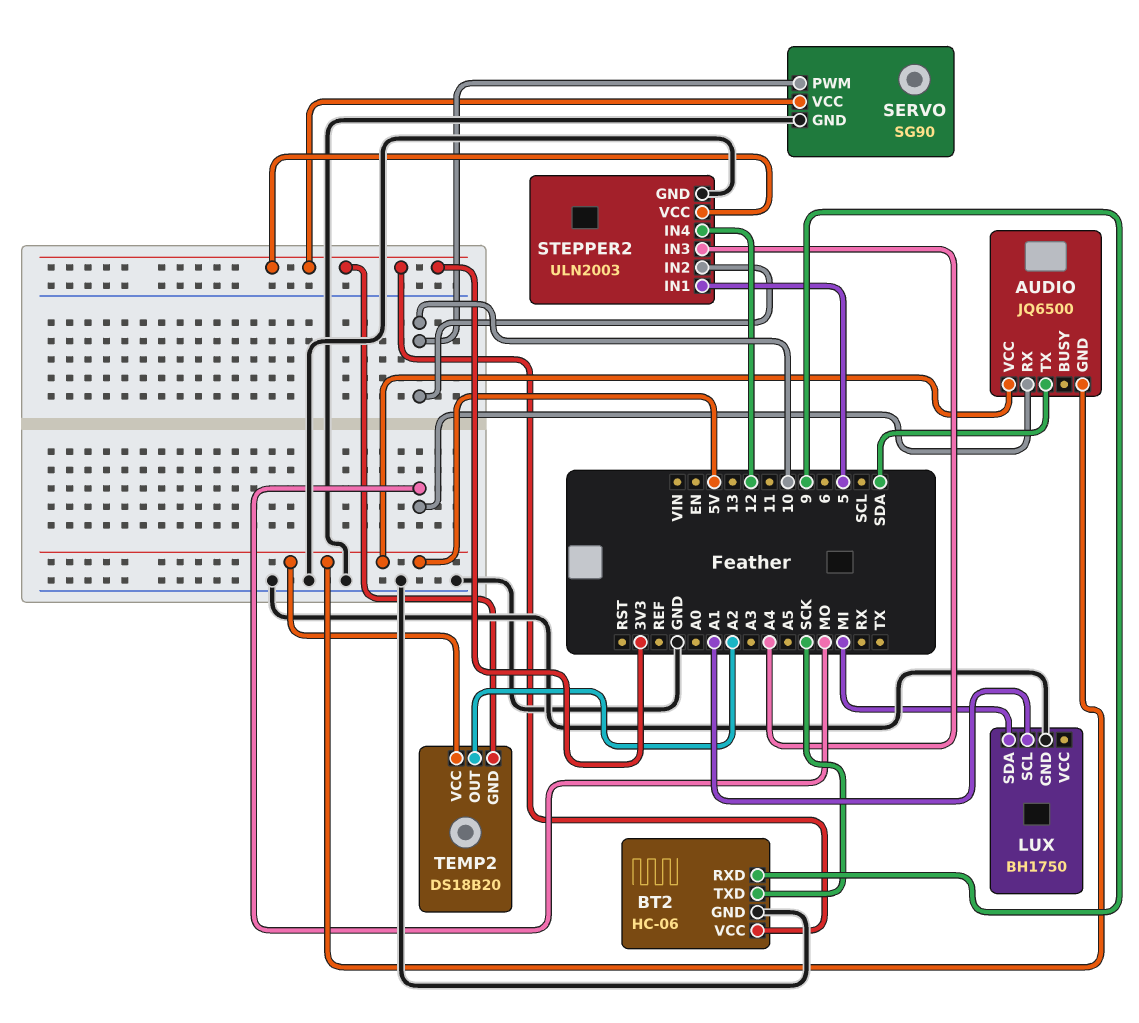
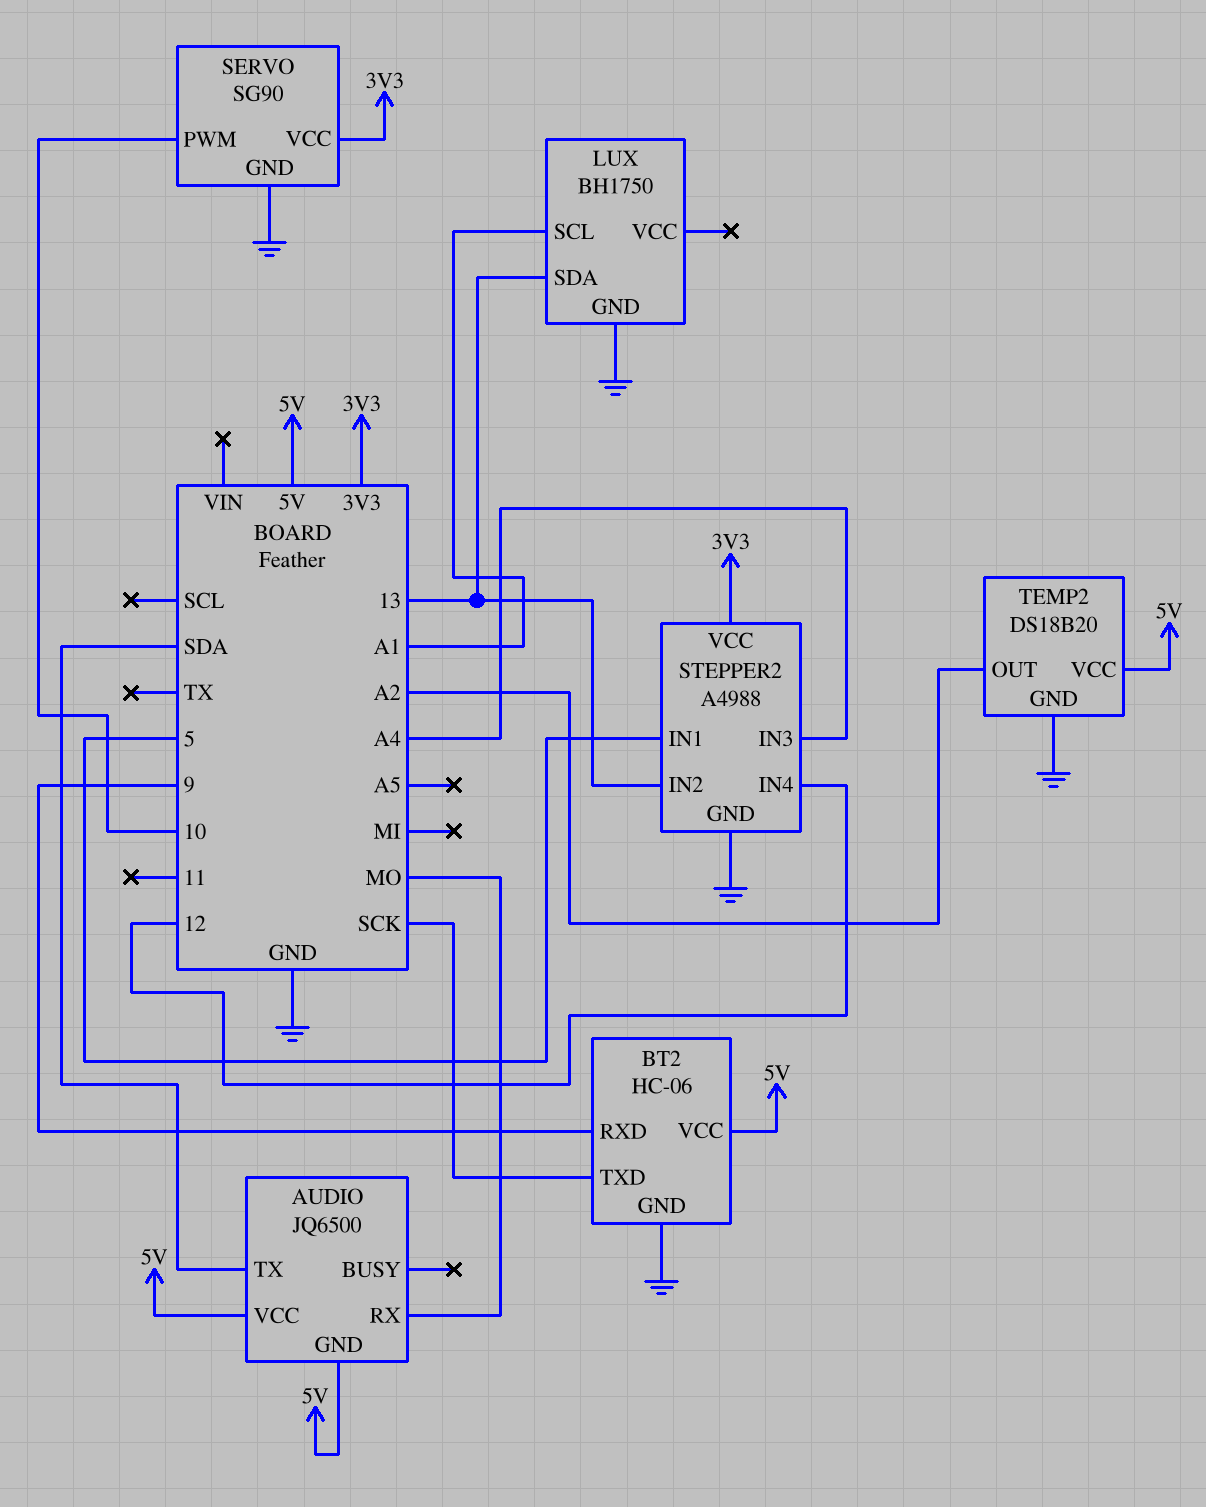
BT2 pin VCC: 3V3 -> 5V
LUX pin SDA: MI -> 13
STEPPER2: ULN2003 -> A4988
STEPPER2 pin IN2: 10 -> 13
TEMP2 pin GND: 3V3 -> GND

